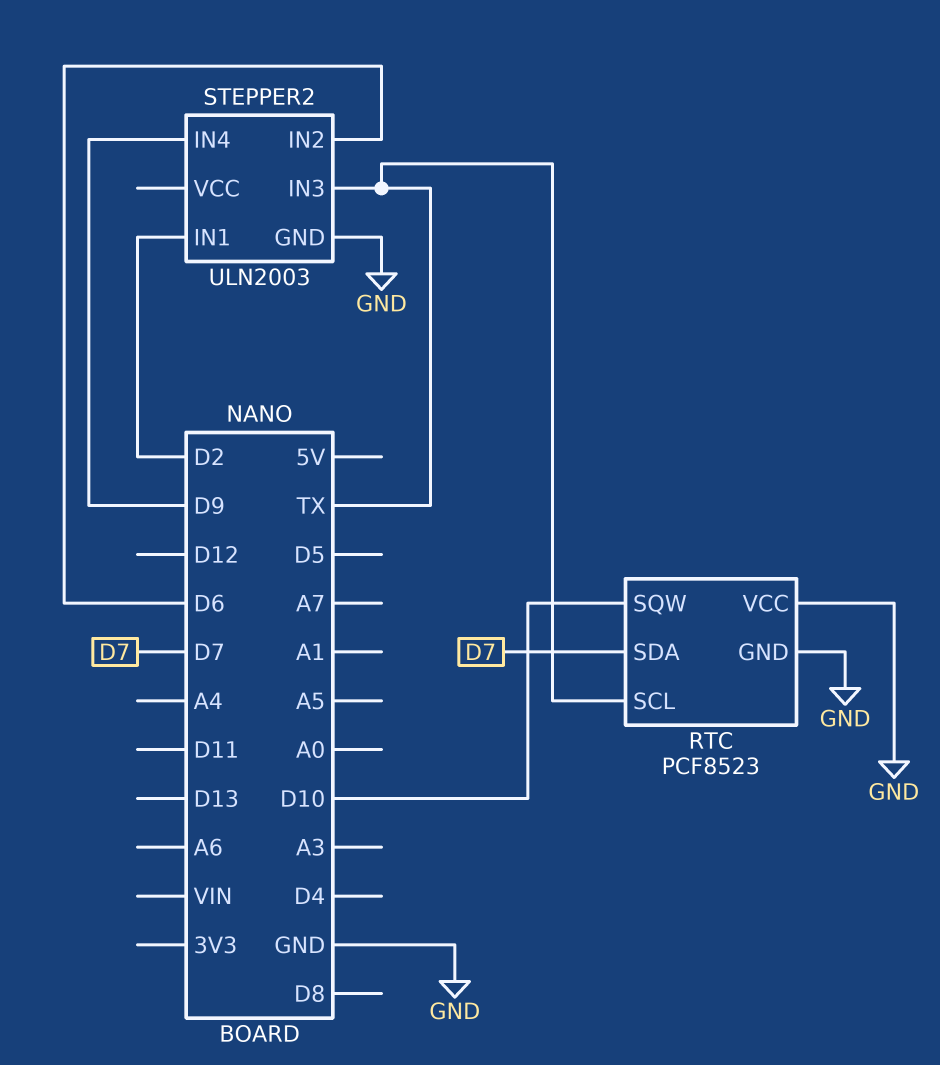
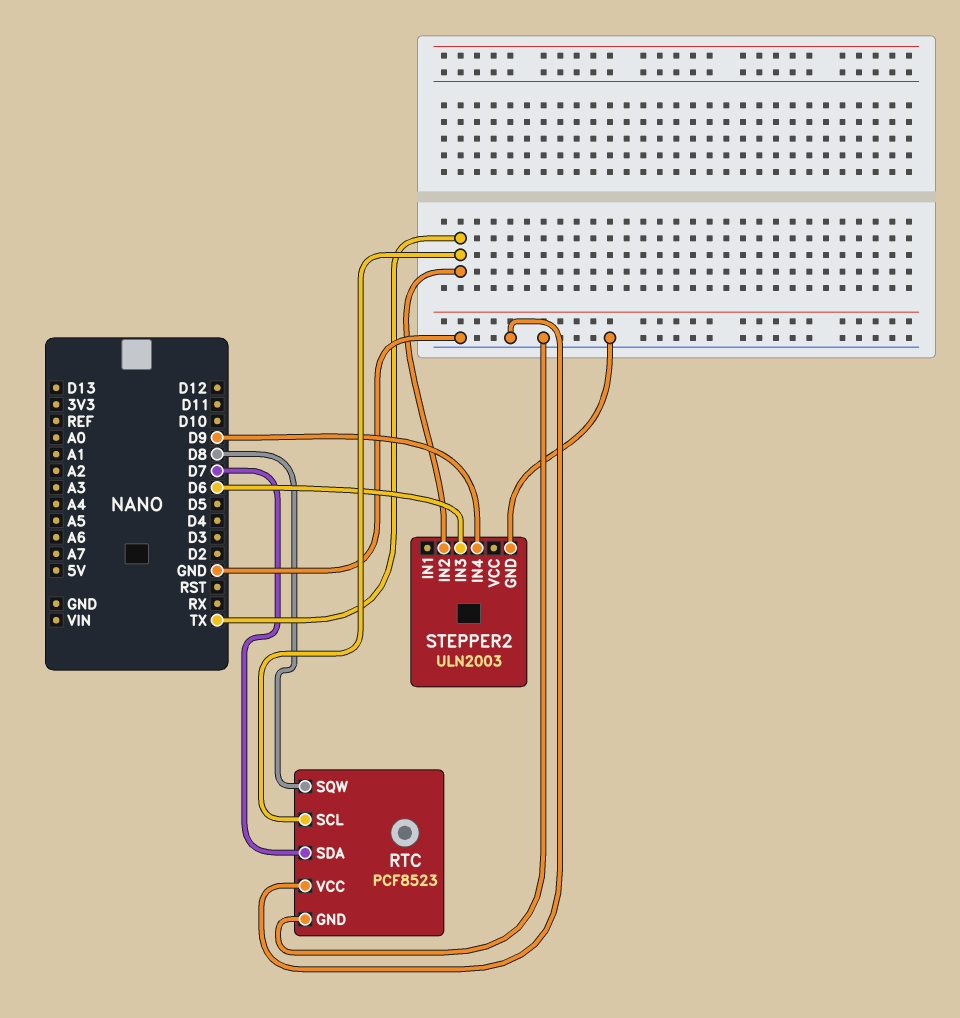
RTC pin SQW: D10 -> D8
STEPPER2 pin IN1: D2 -> none
STEPPER2 pin IN2: D6 -> TX
STEPPER2 pin IN3: TX -> D6

